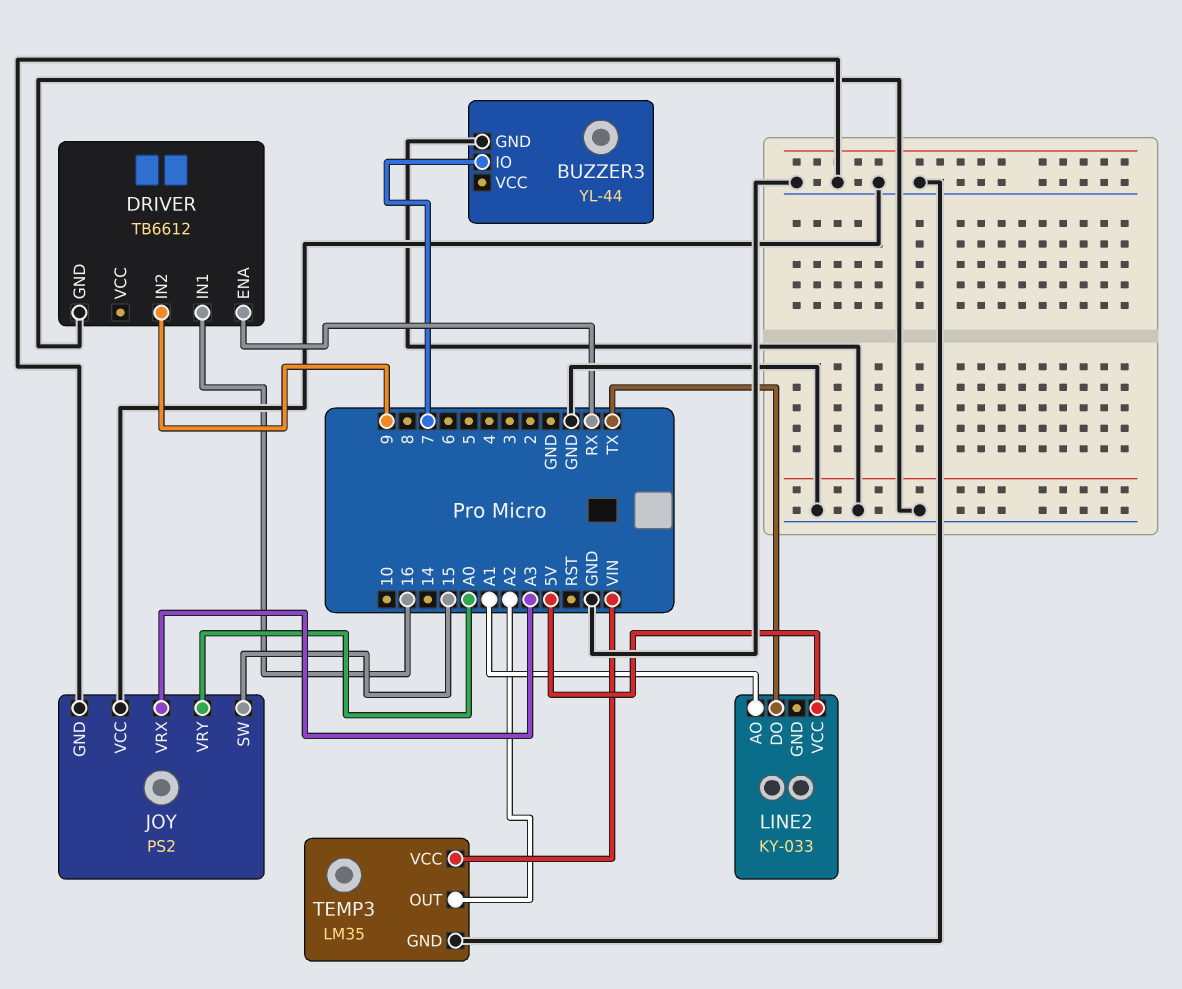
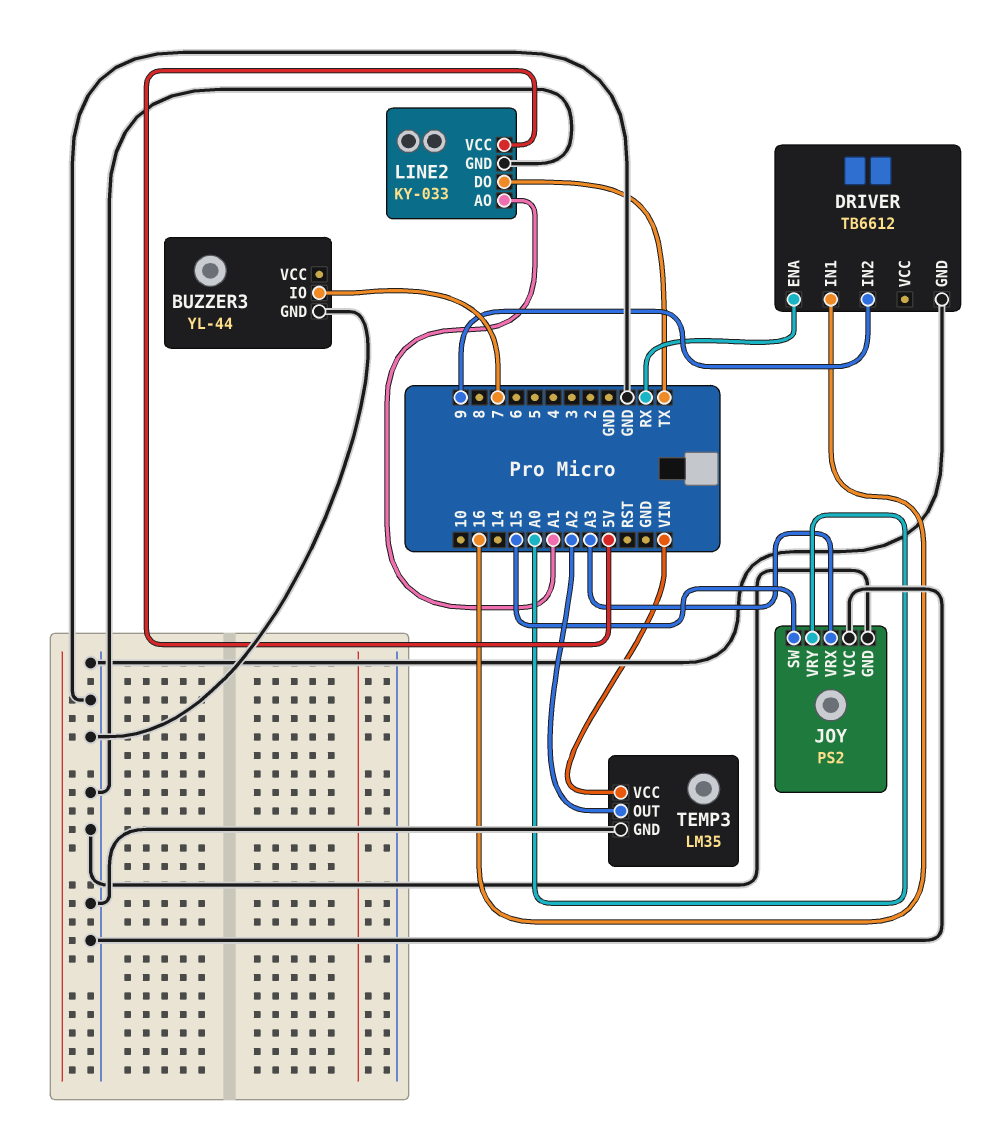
LINE2 pin GND: none -> GND

